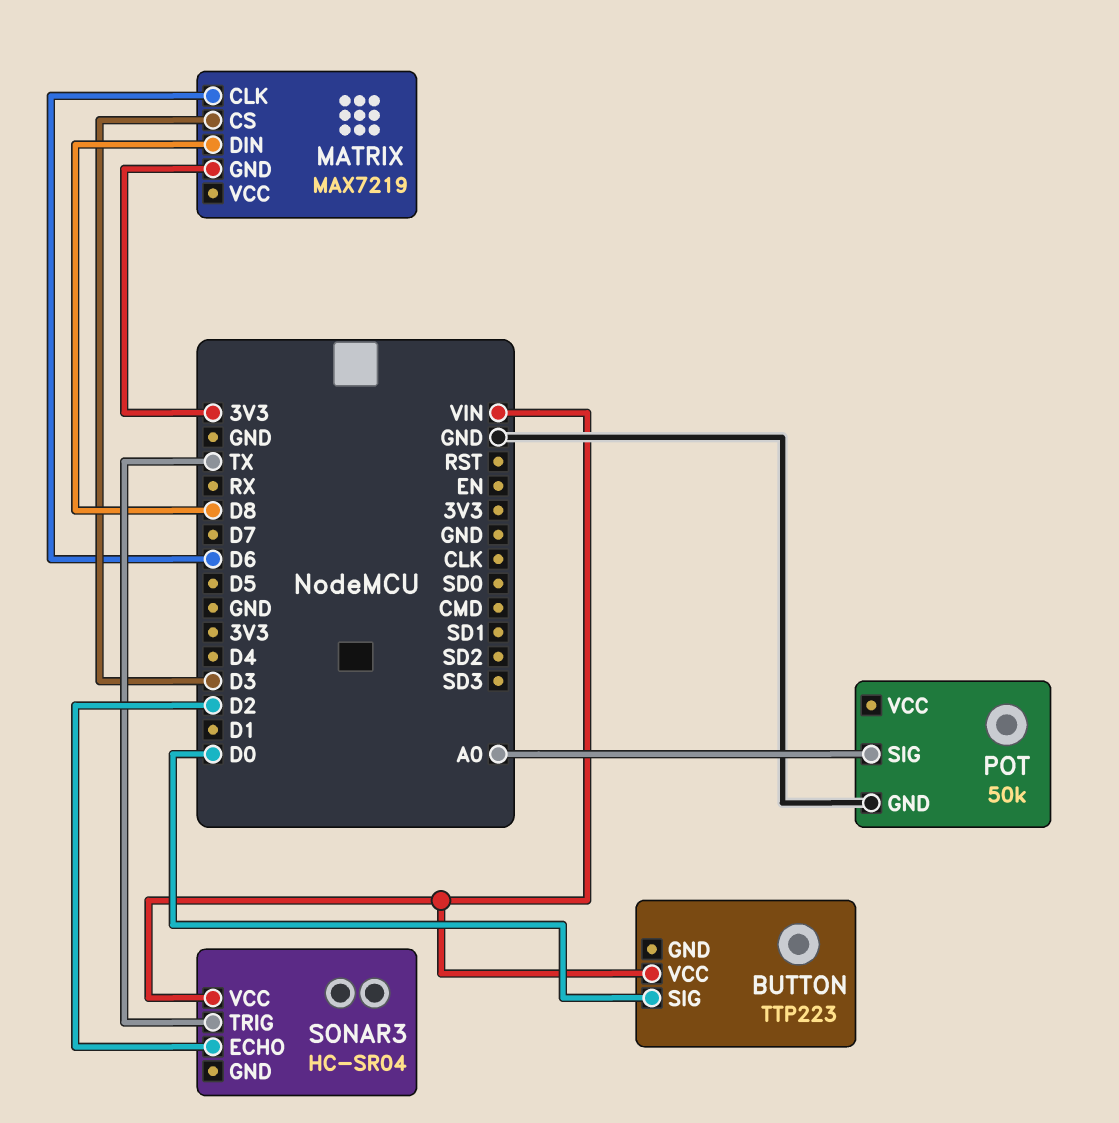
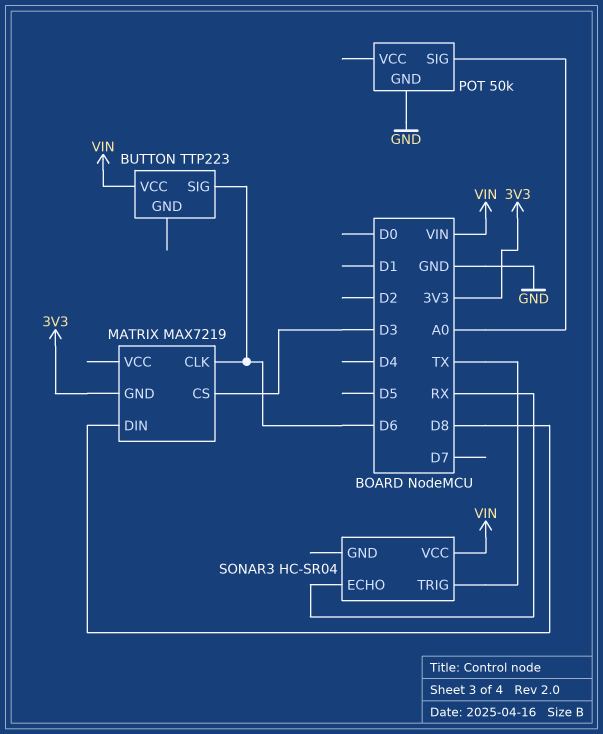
BUTTON pin SIG: D0 -> D6
SONAR3 pin ECHO: D2 -> RX

